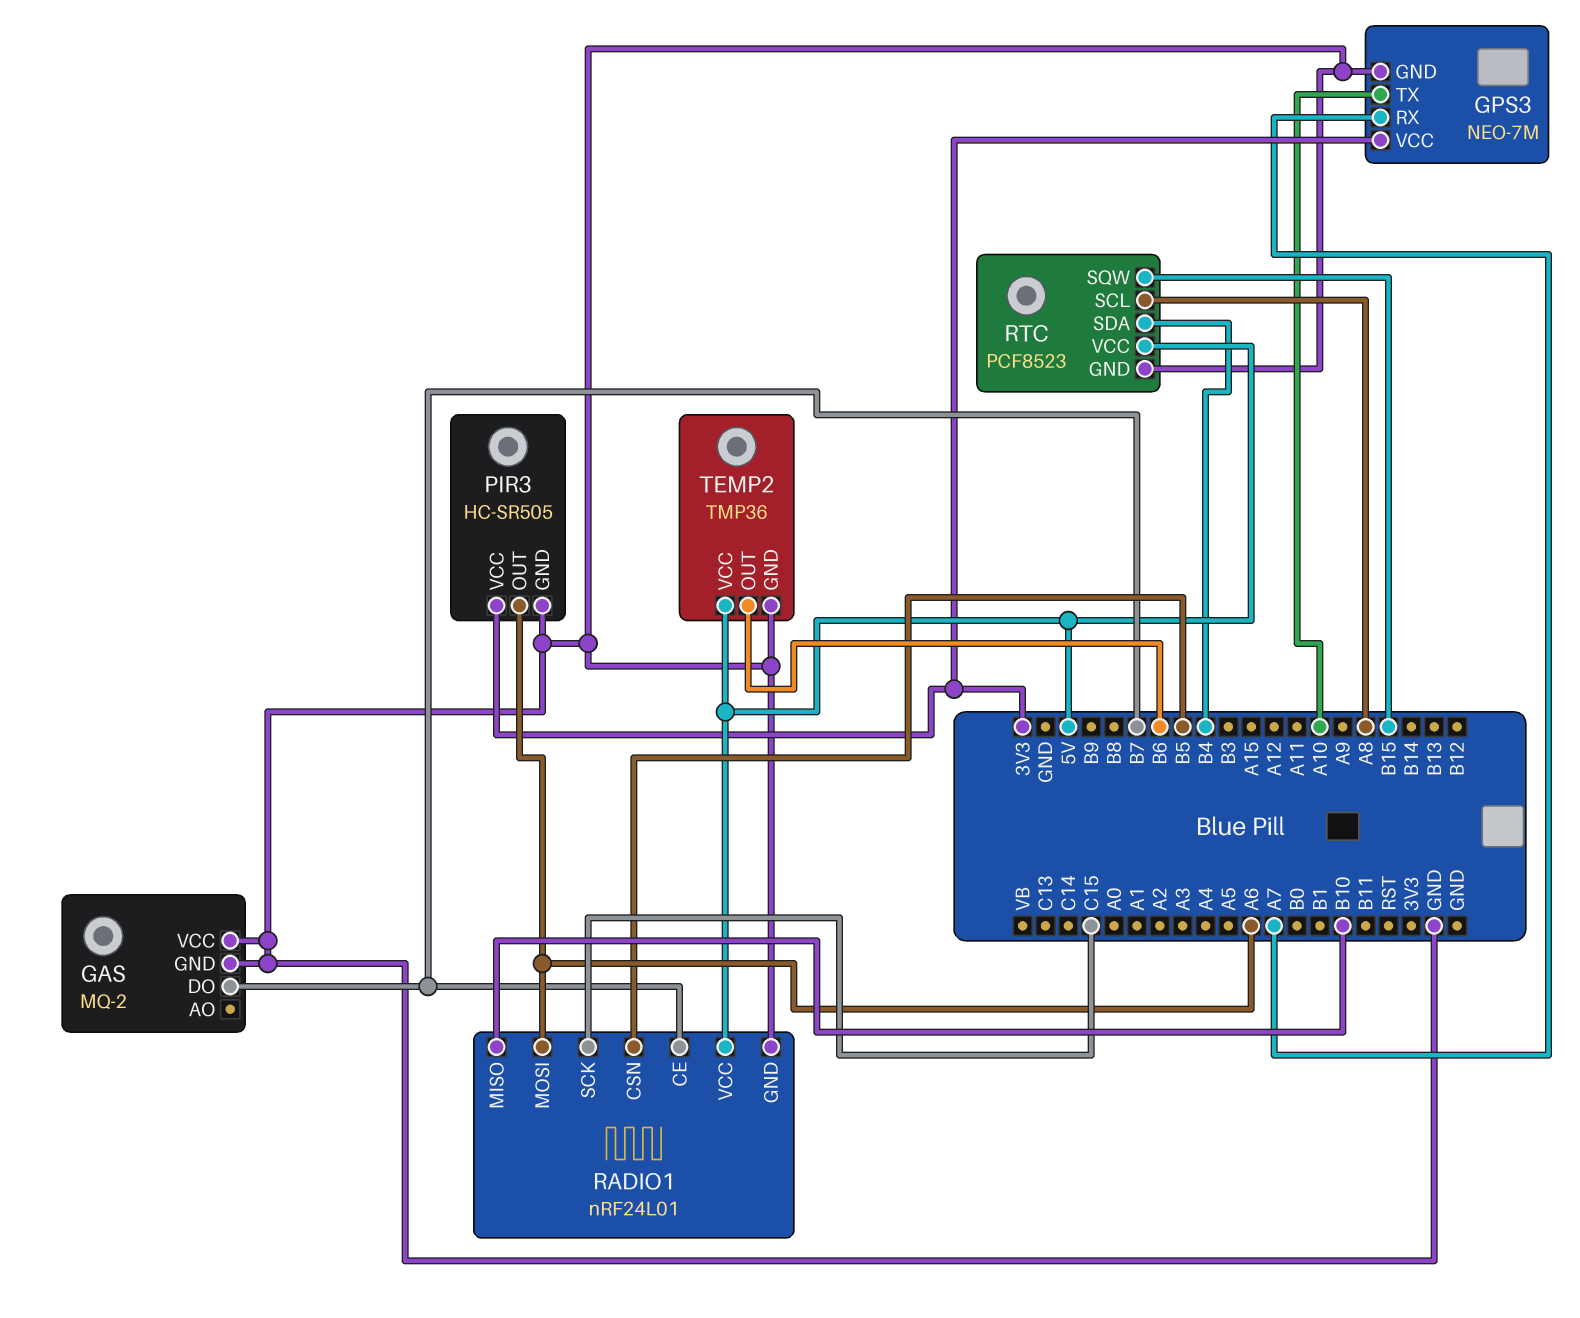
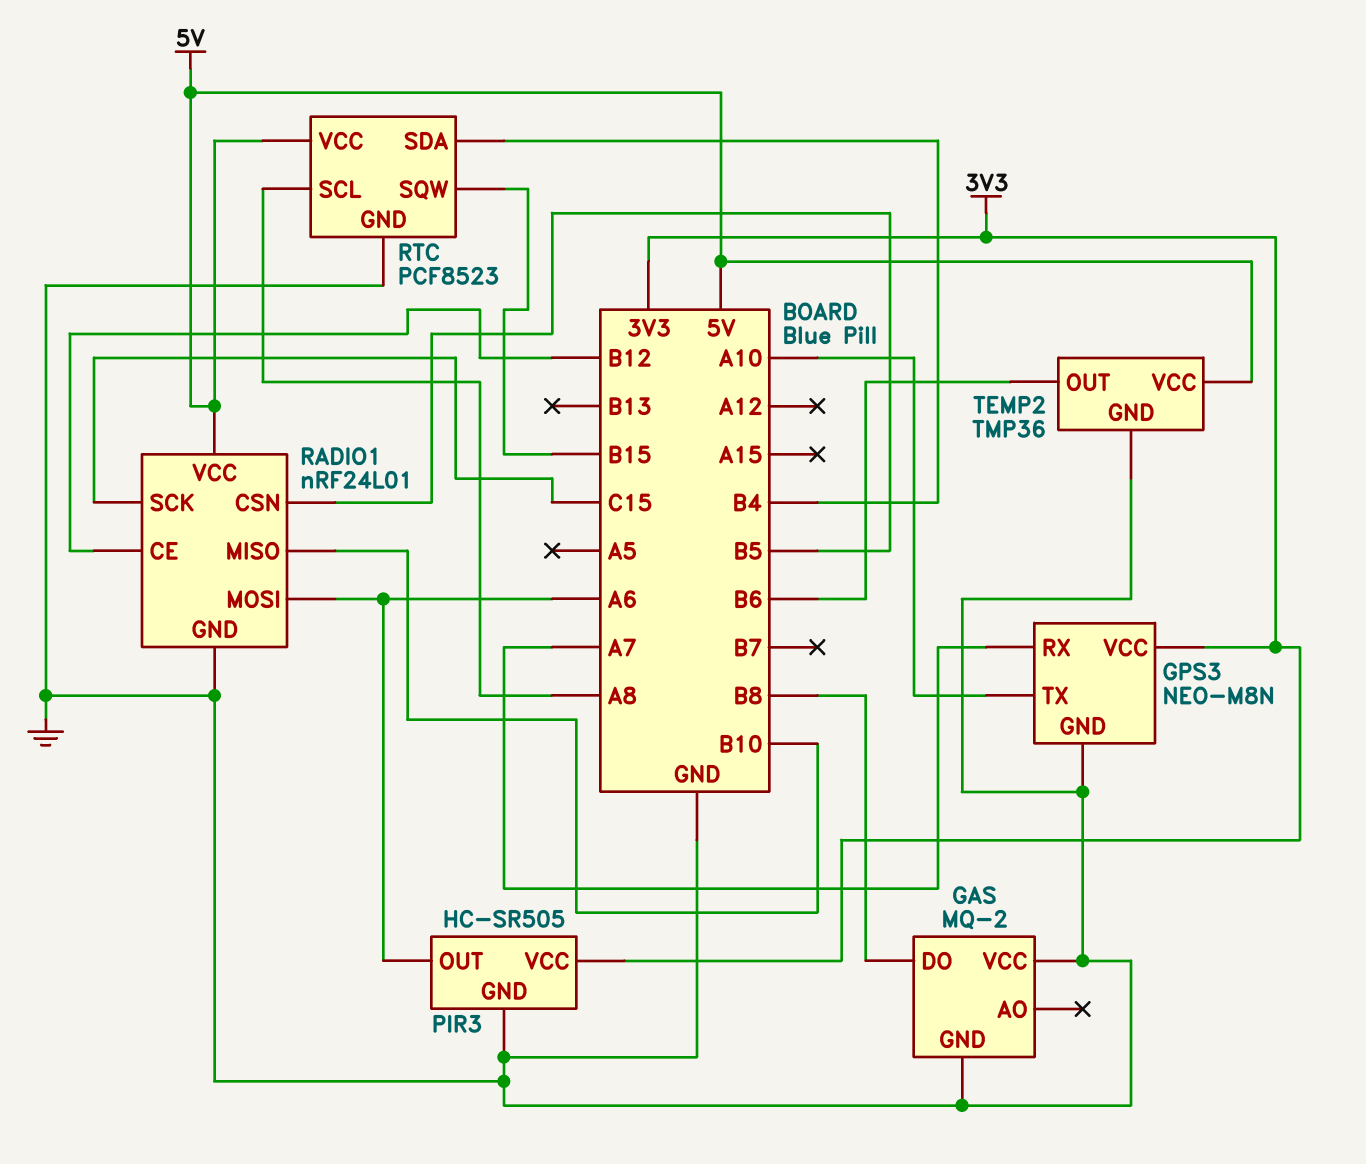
GAS pin DO: B7 -> B8
GPS3: NEO-7M -> NEO-M8N
RADIO1 pin CE: B7 -> B12

